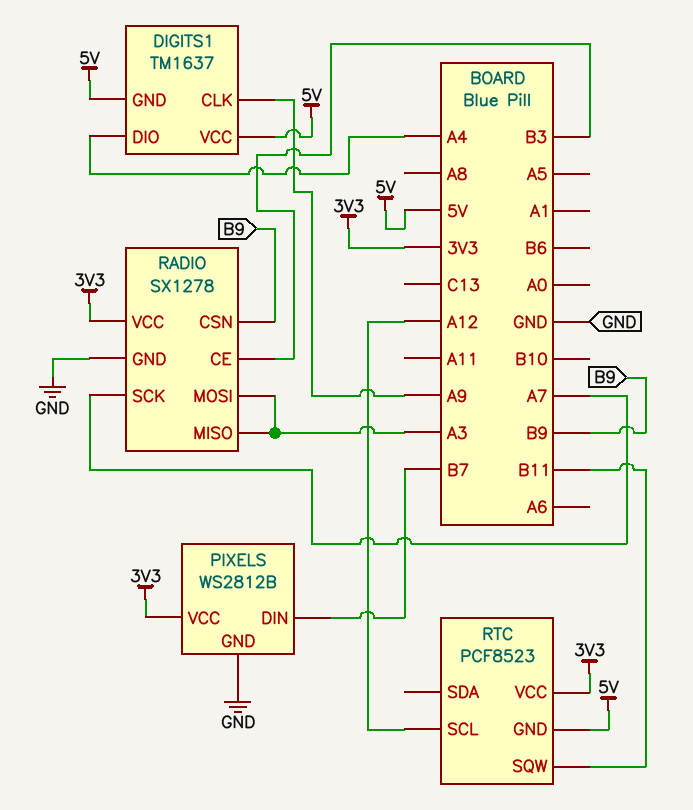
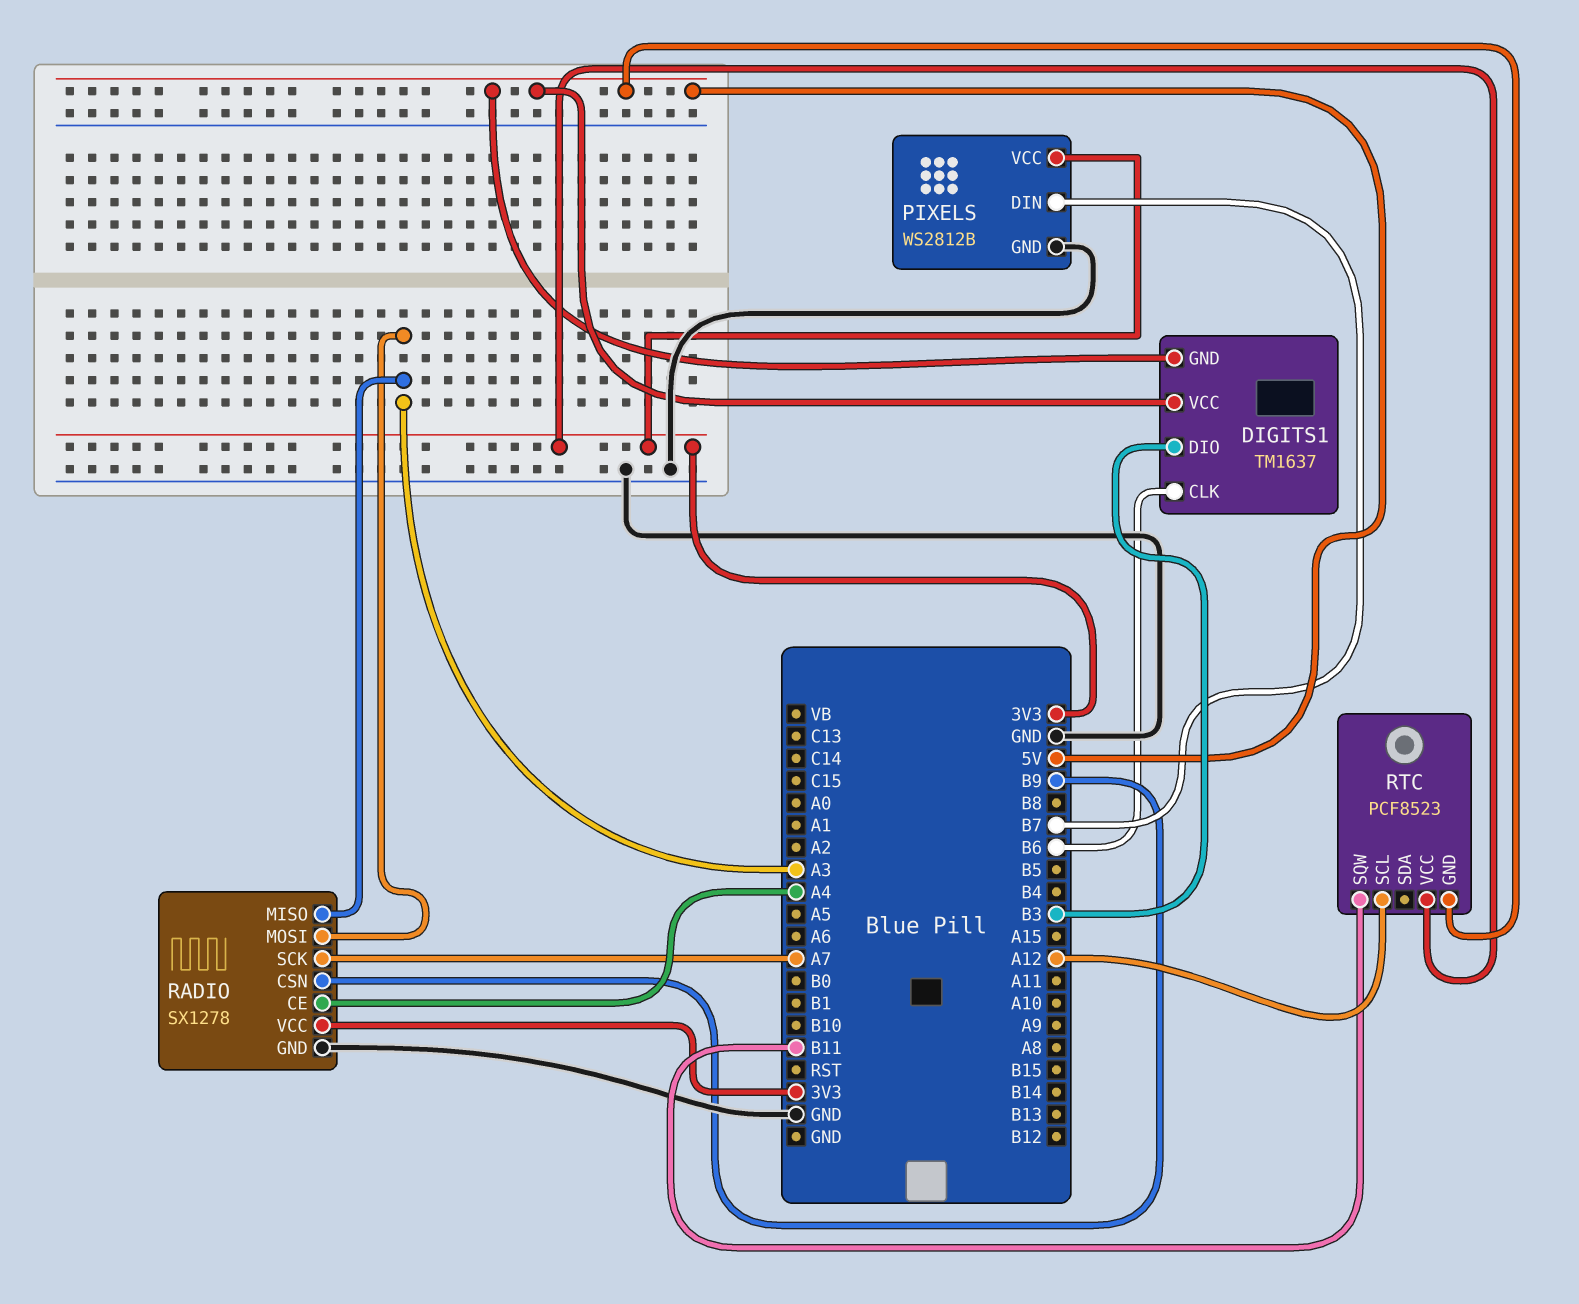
DIGITS1 pin CLK: A9 -> B6
DIGITS1 pin DIO: A4 -> B3
RADIO pin CE: B3 -> A4

